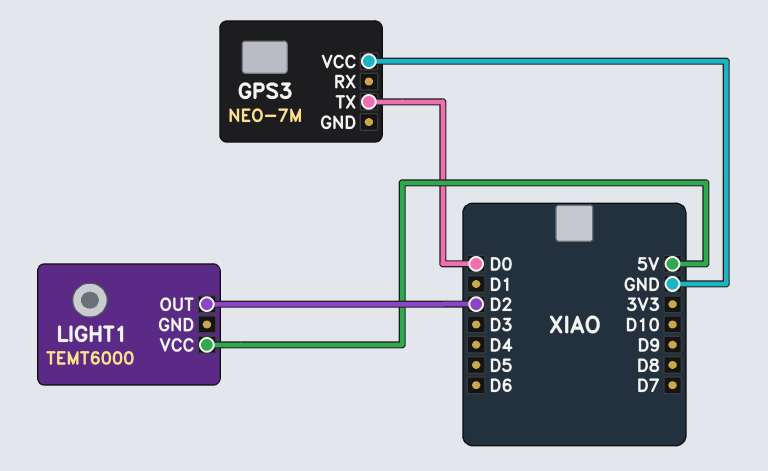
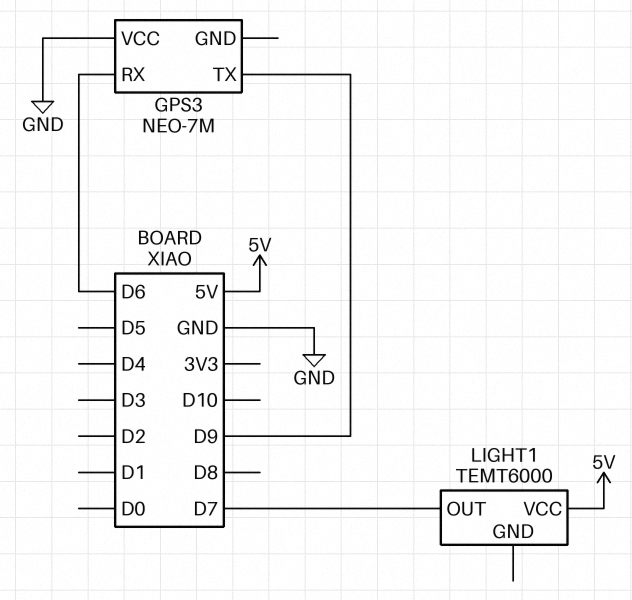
GPS3 pin RX: none -> D6
GPS3 pin TX: D0 -> D9
LIGHT1 pin OUT: D2 -> D7

